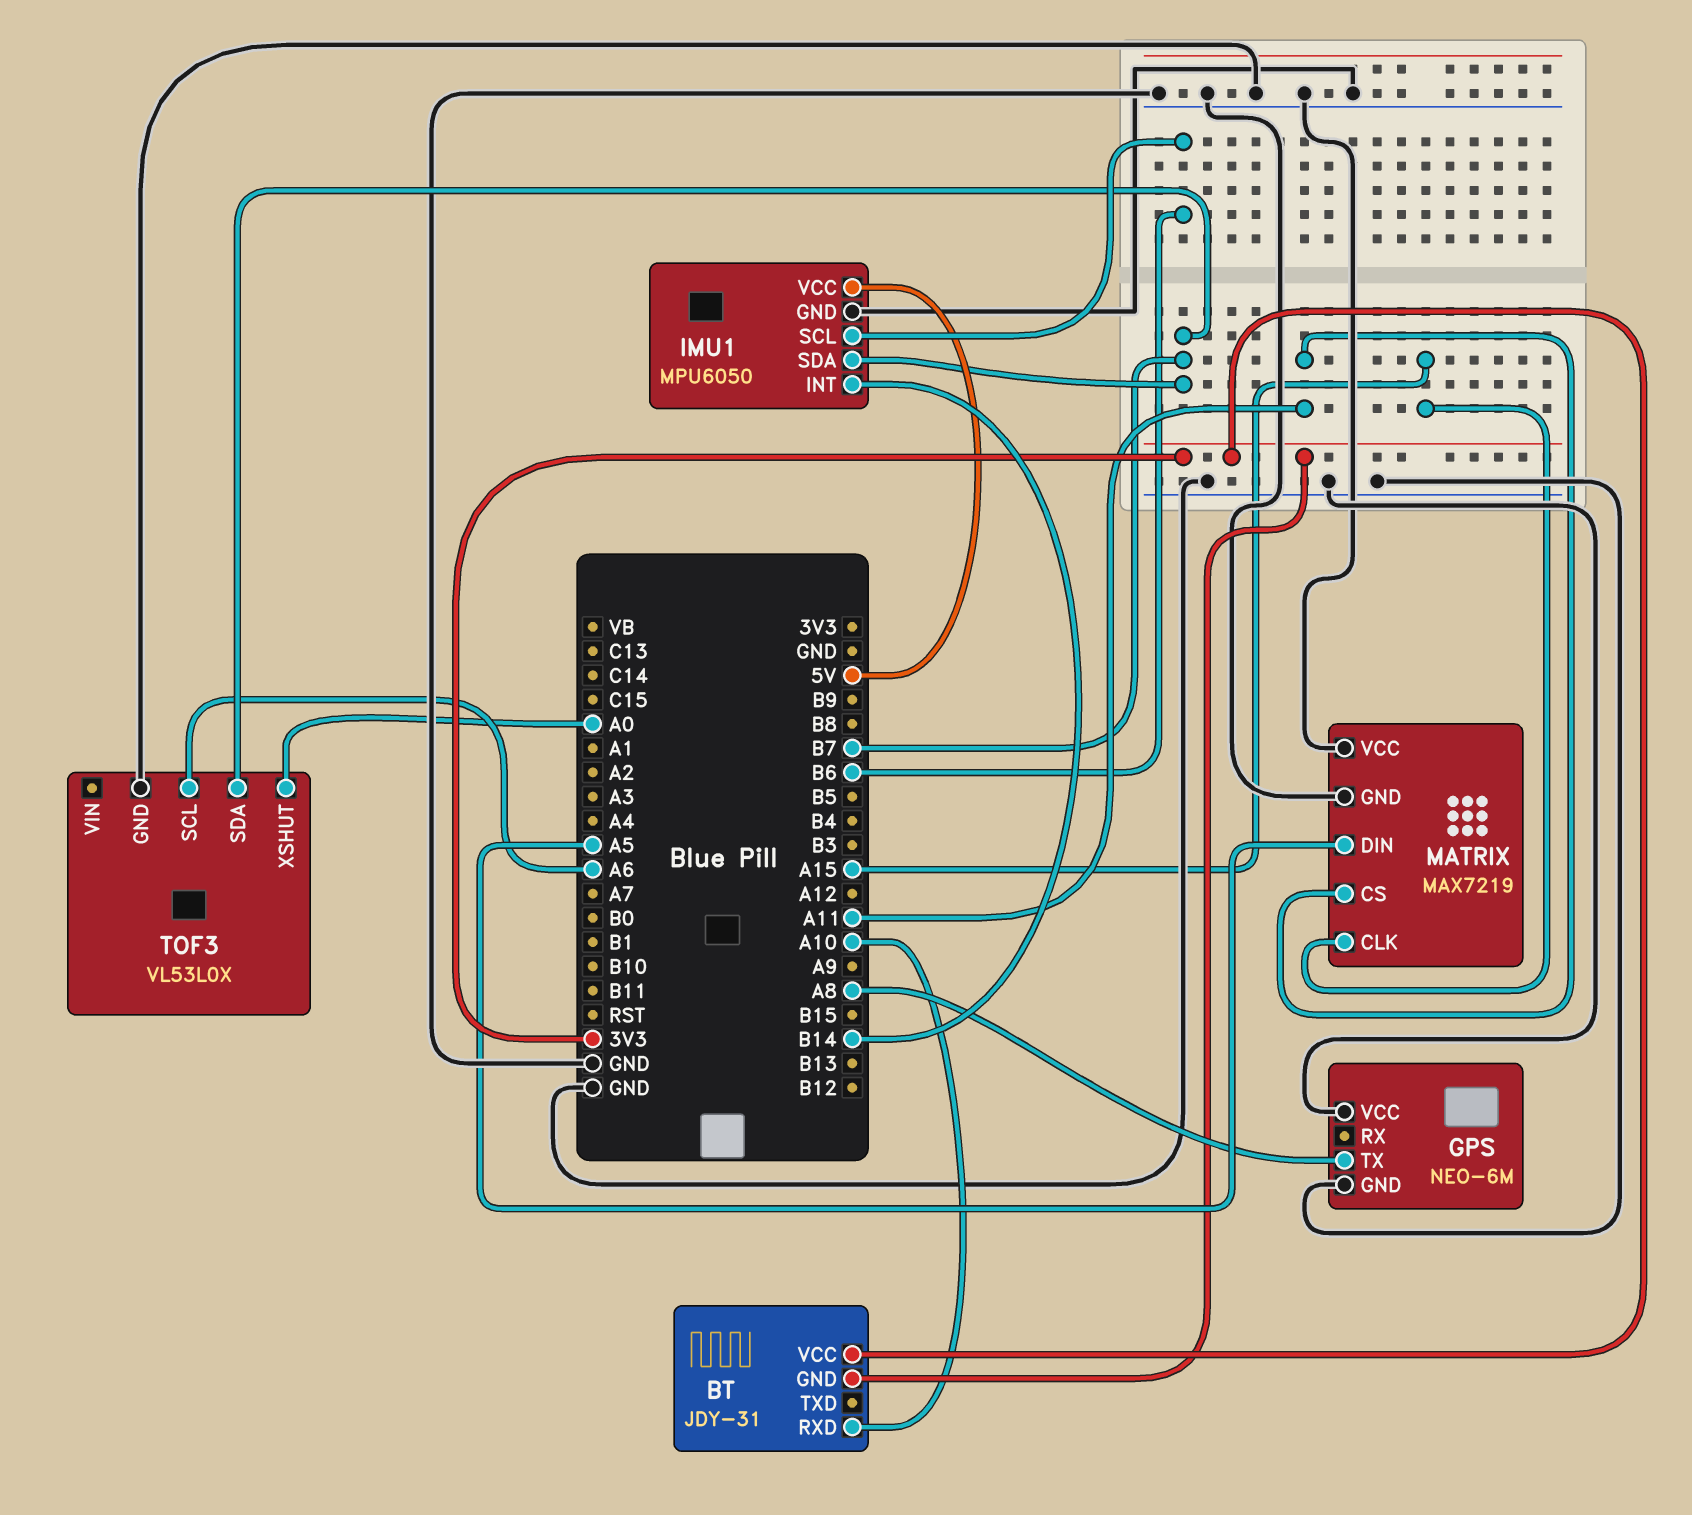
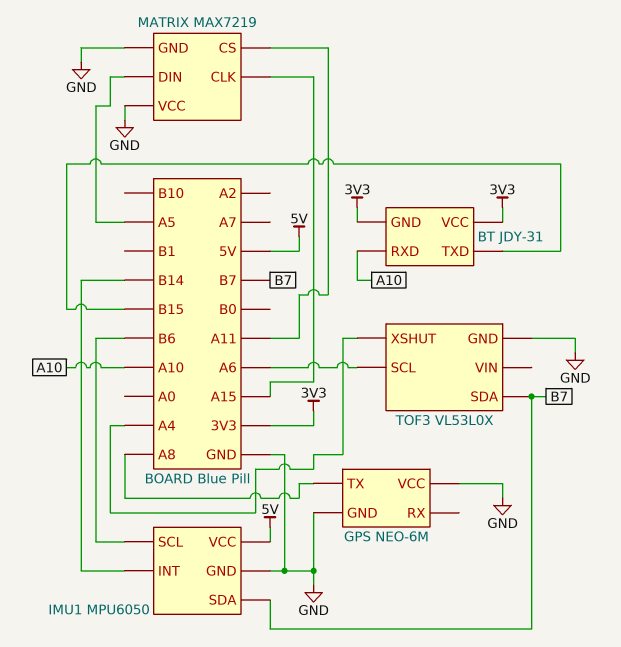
BT pin TXD: none -> B15
TOF3 pin XSHUT: A0 -> A4

